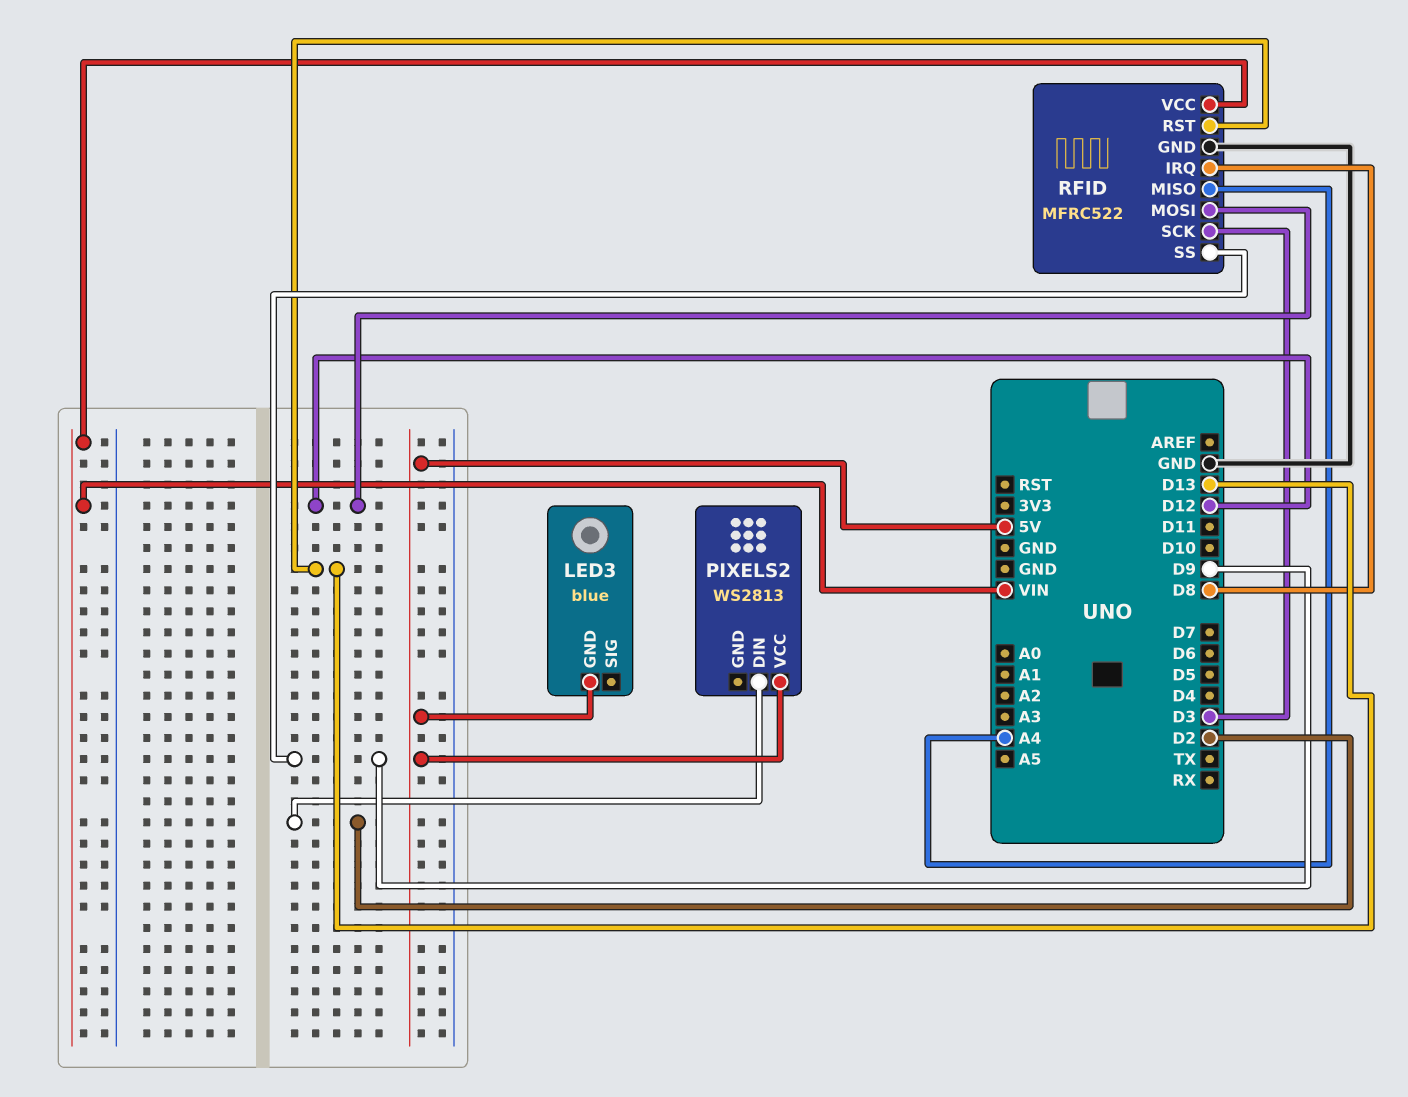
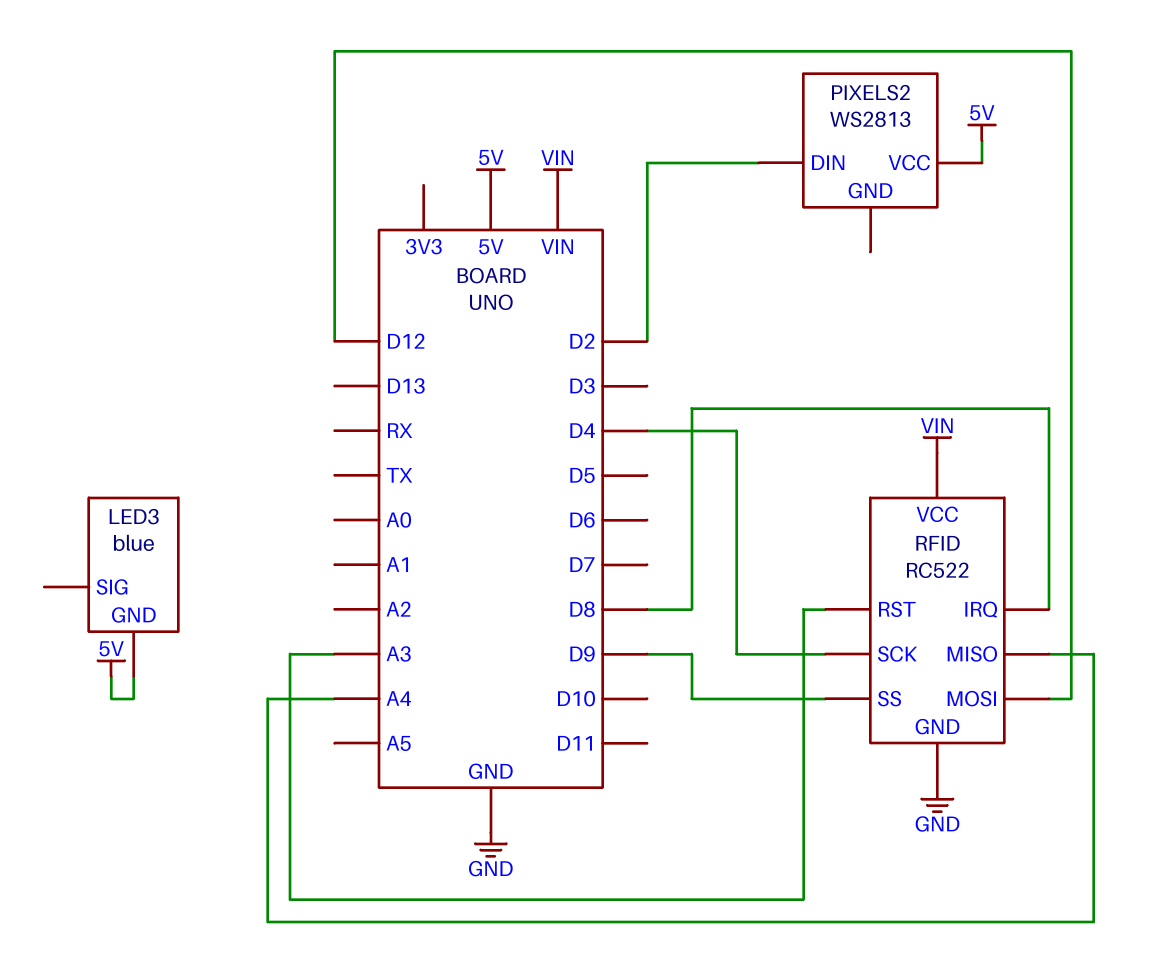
RFID: MFRC522 -> RC522
RFID pin RST: D13 -> A3
RFID pin SCK: D3 -> D4

